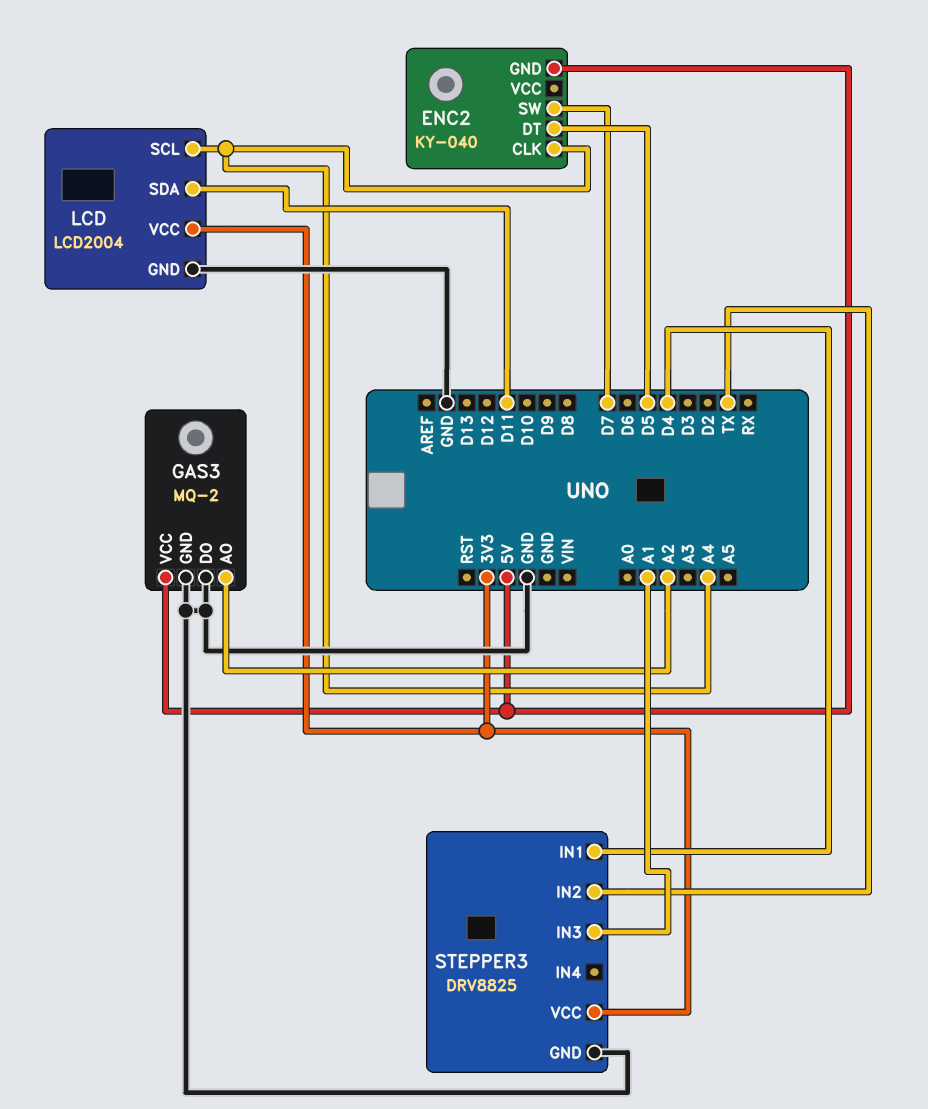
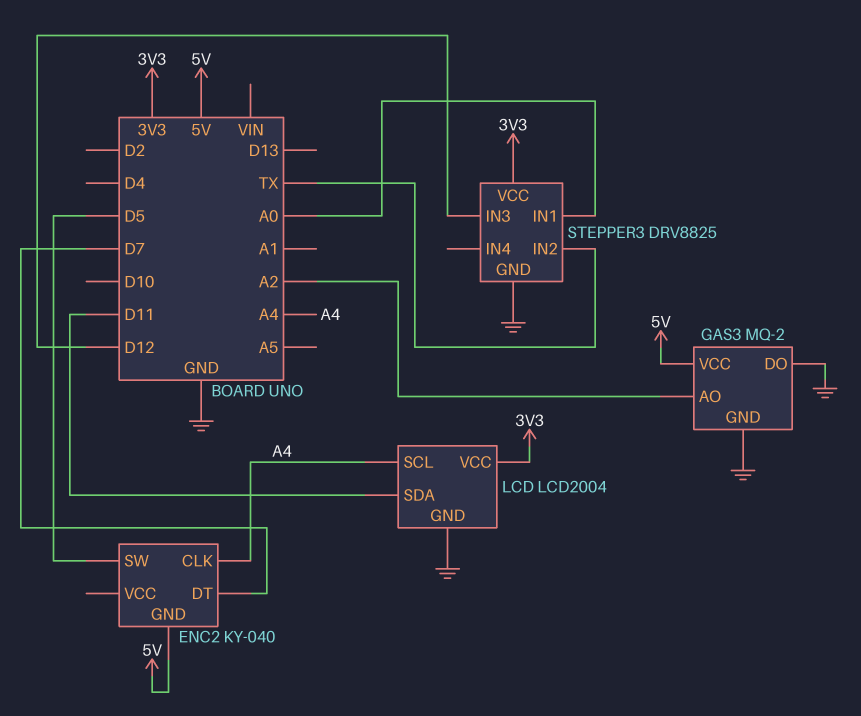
ENC2 pin DT: D5 -> D7
ENC2 pin SW: D7 -> D5
STEPPER3 pin IN1: D4 -> A0
STEPPER3 pin IN3: A1 -> D12

